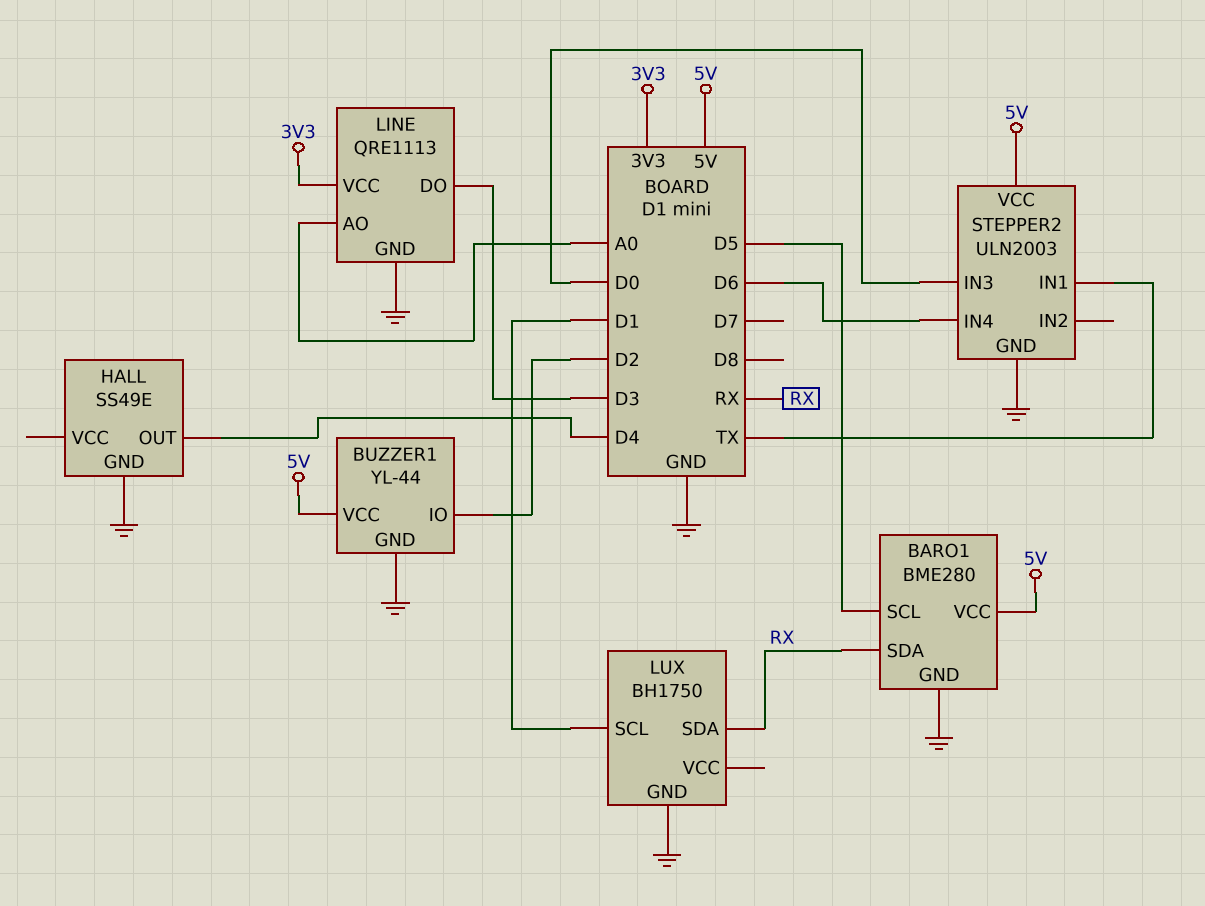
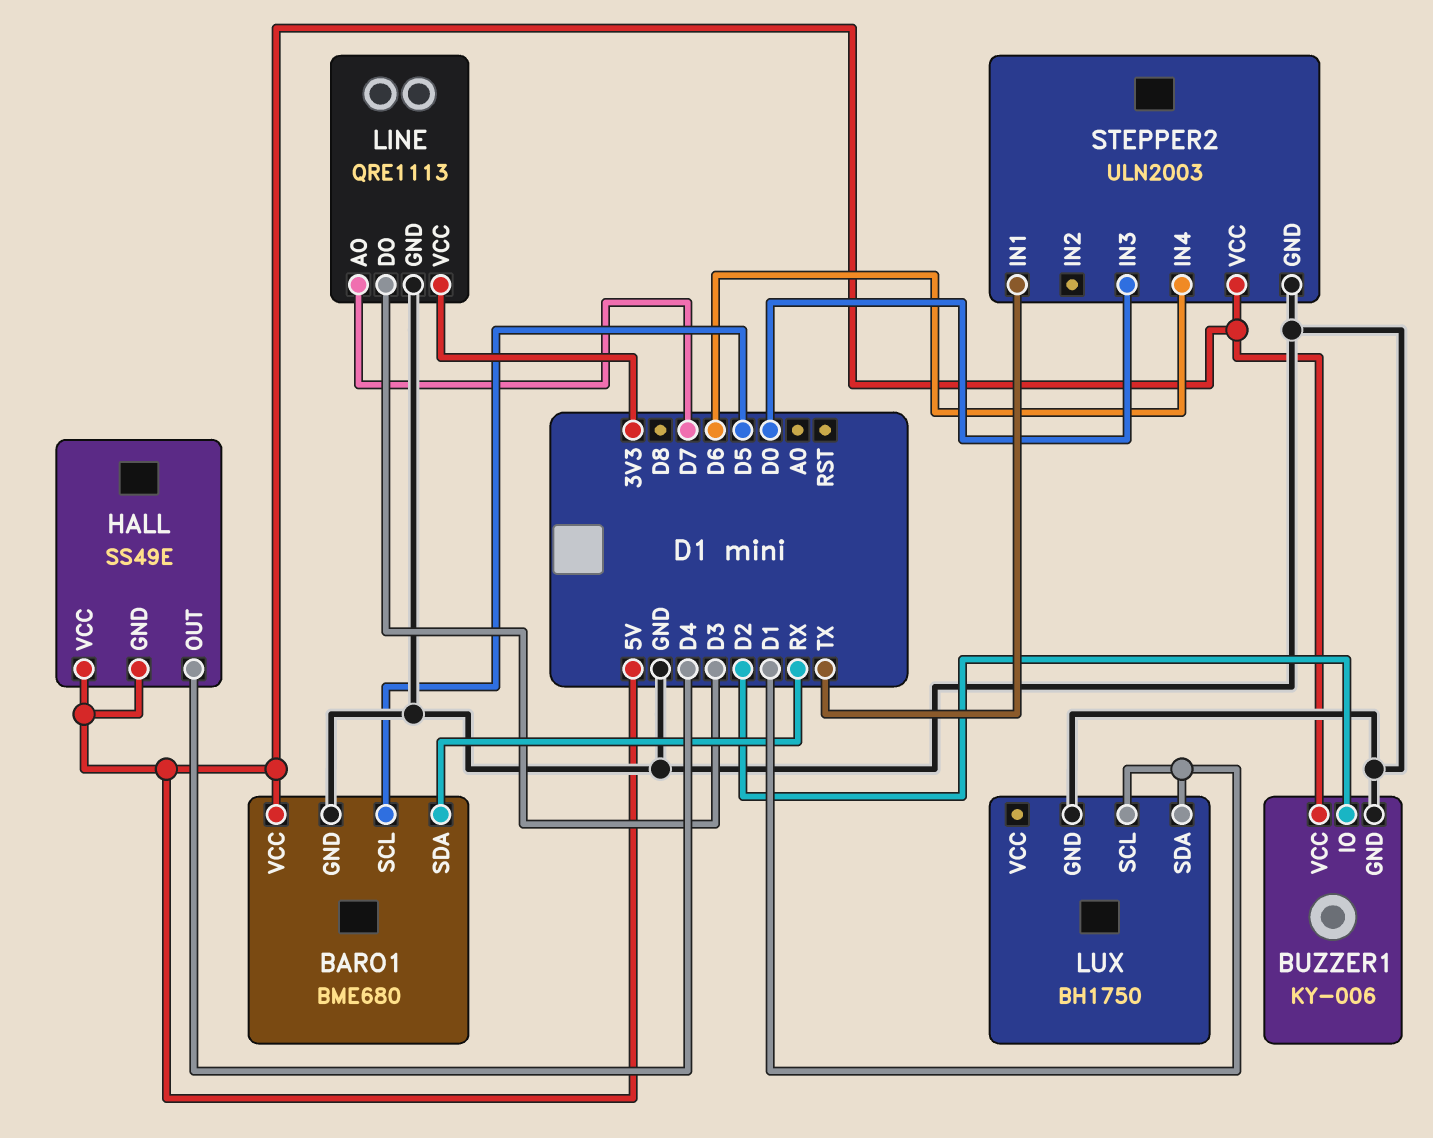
BARO1: BME280 -> BME680
BUZZER1: YL-44 -> KY-006
HALL pin GND: GND -> 5V
HALL pin VCC: none -> 5V
LINE pin AO: A0 -> D7
LUX pin SDA: RX -> D1

